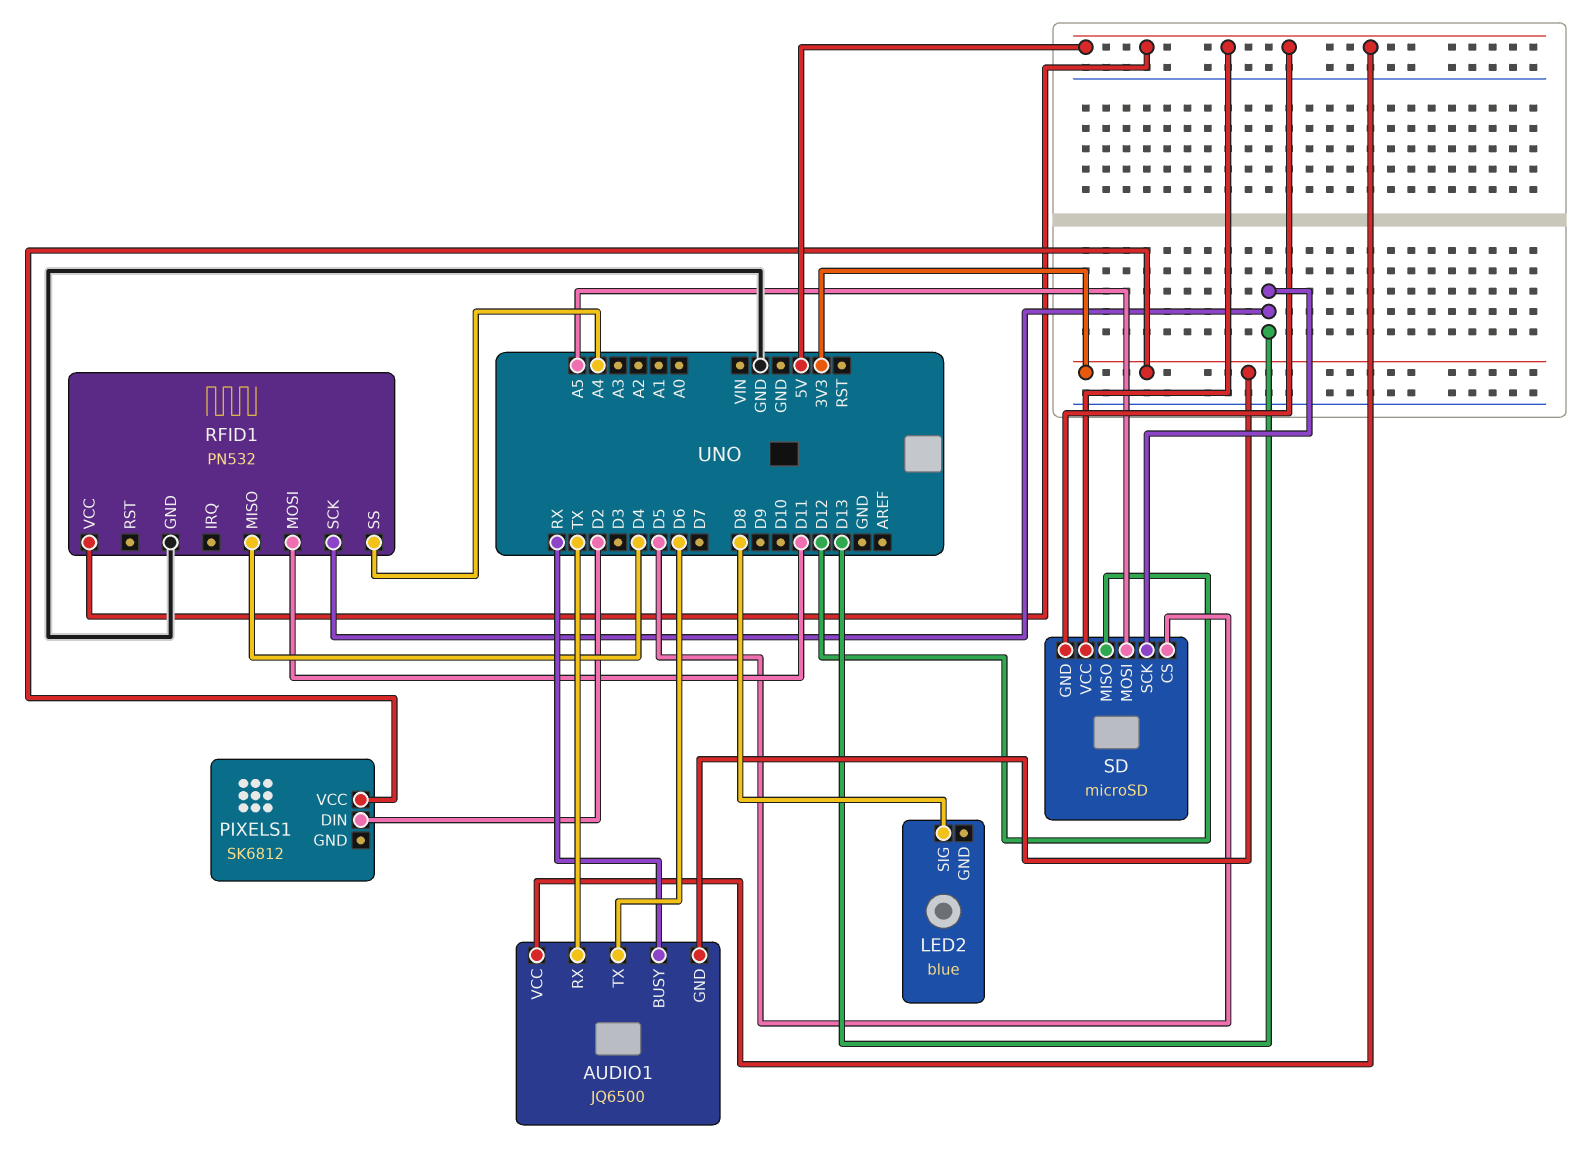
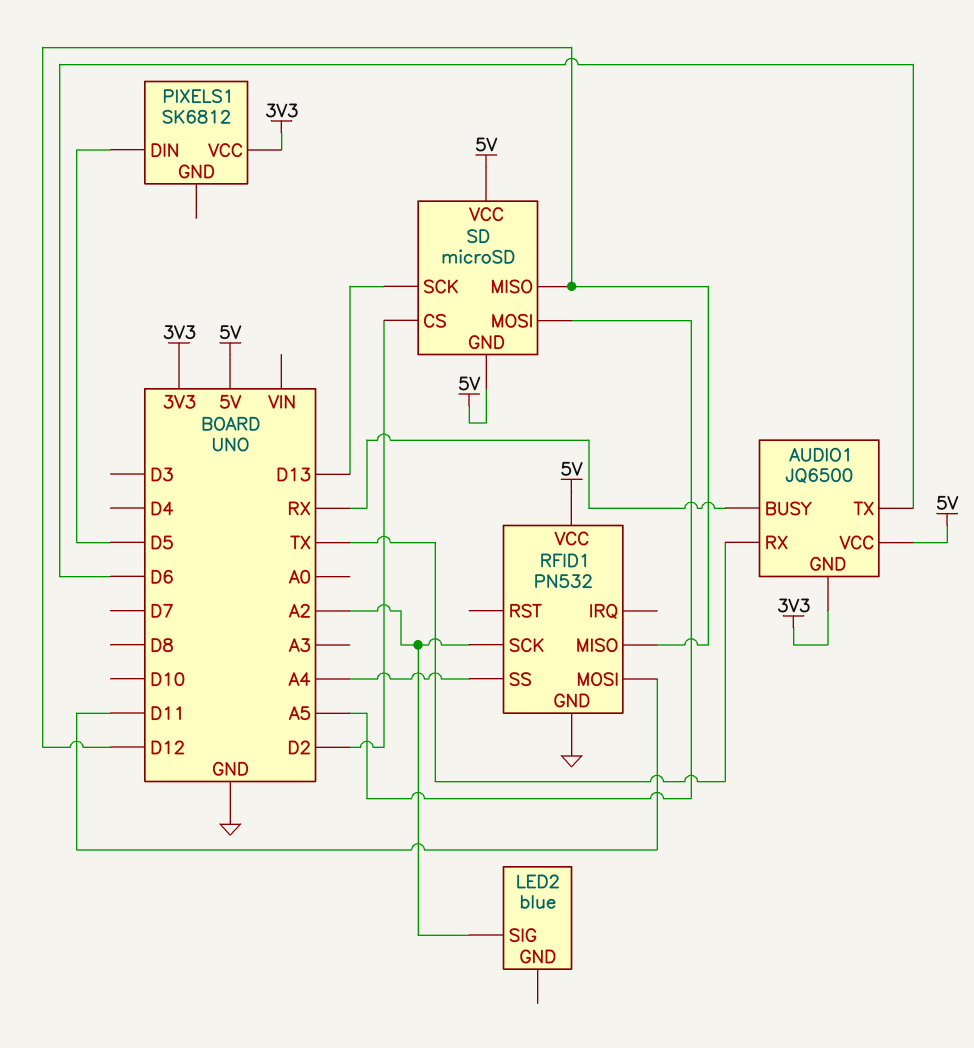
LED2 pin SIG: D8 -> A2
PIXELS1 pin DIN: D2 -> D5
RFID1 pin MISO: D4 -> D12
RFID1 pin SCK: D13 -> A2
SD pin CS: D5 -> D2

